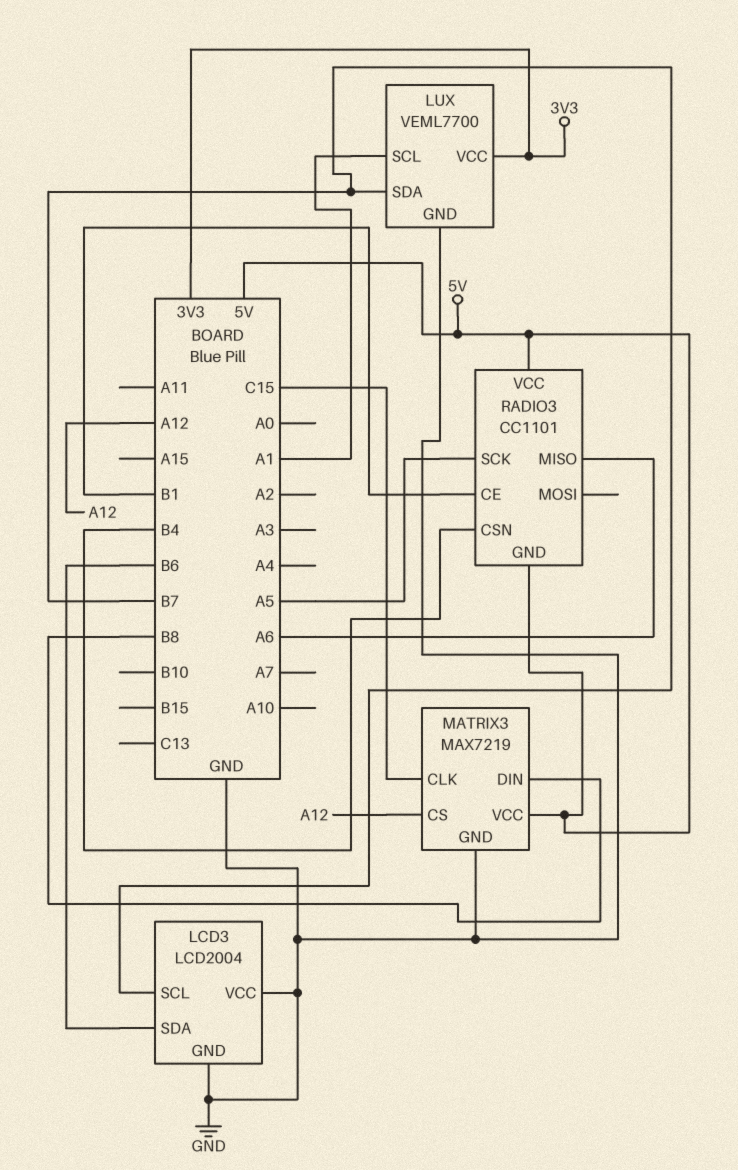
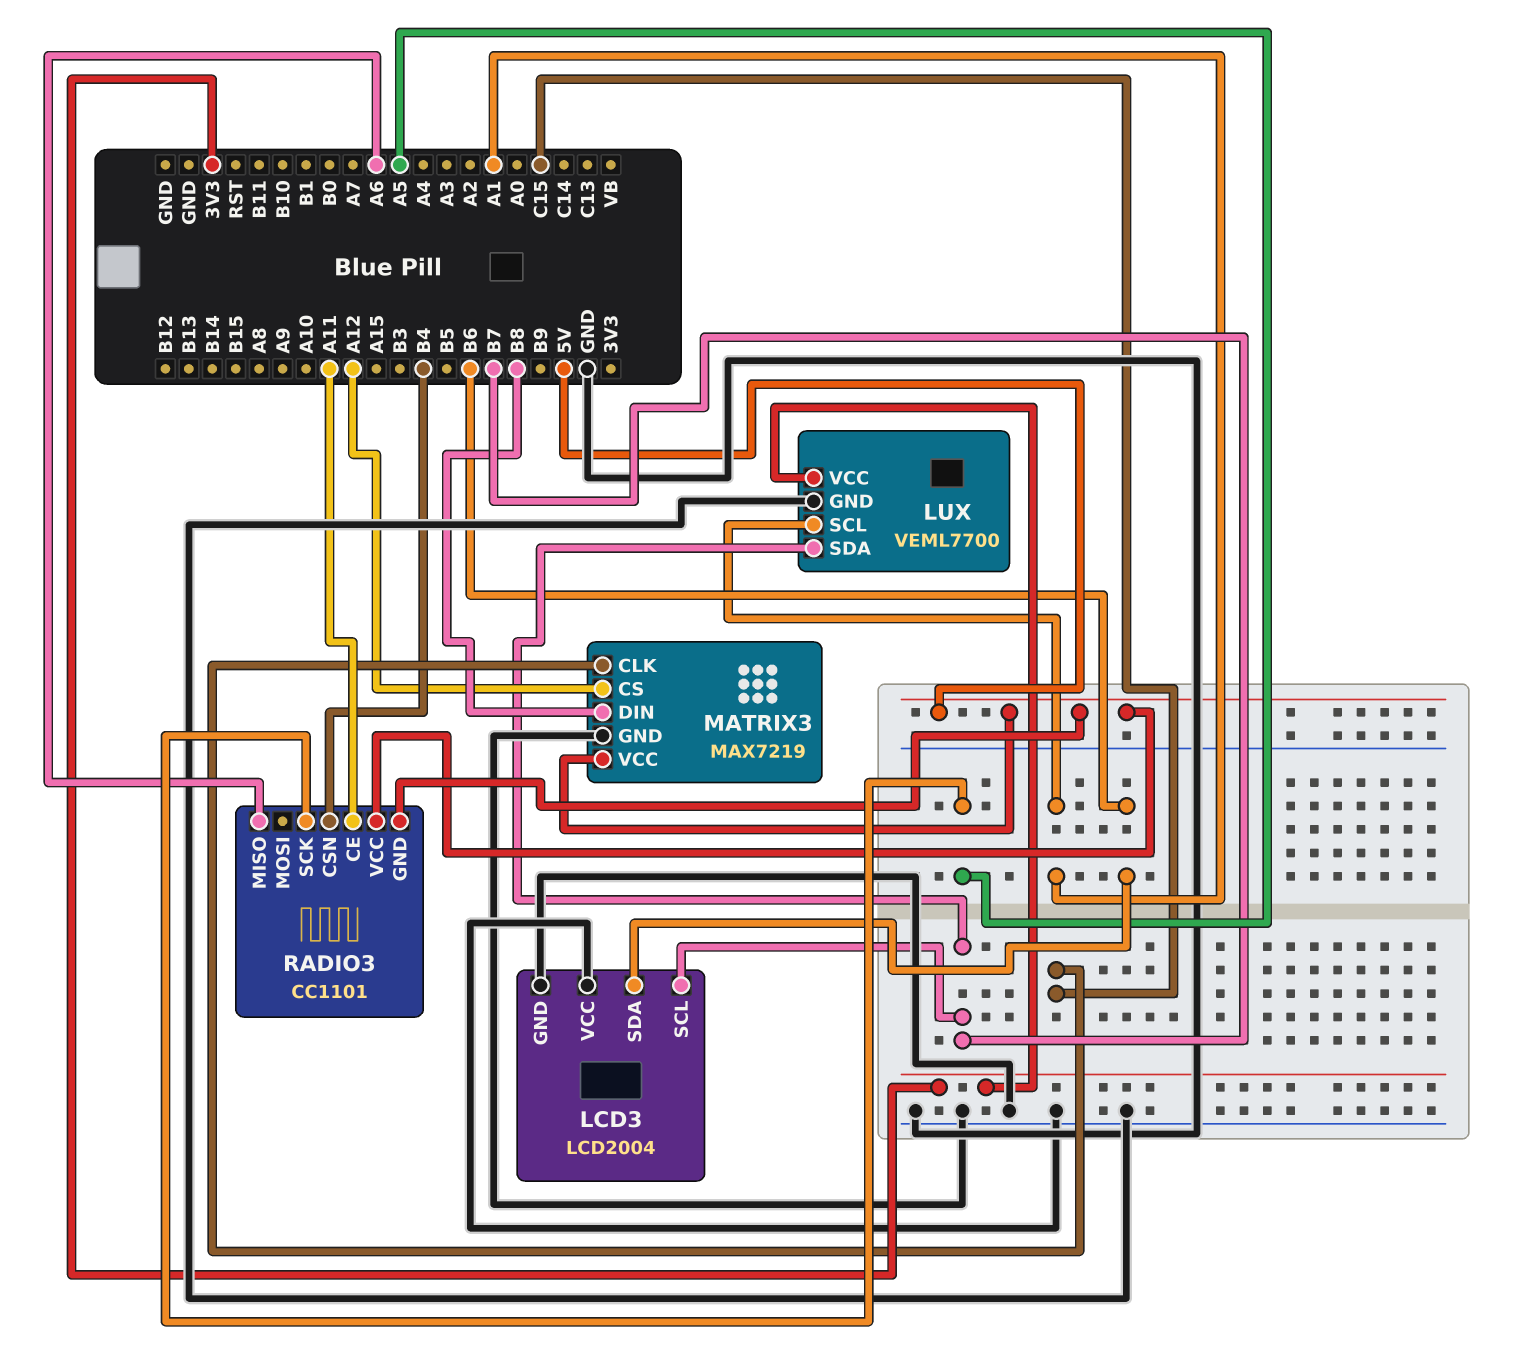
RADIO3 pin CE: B1 -> A11

